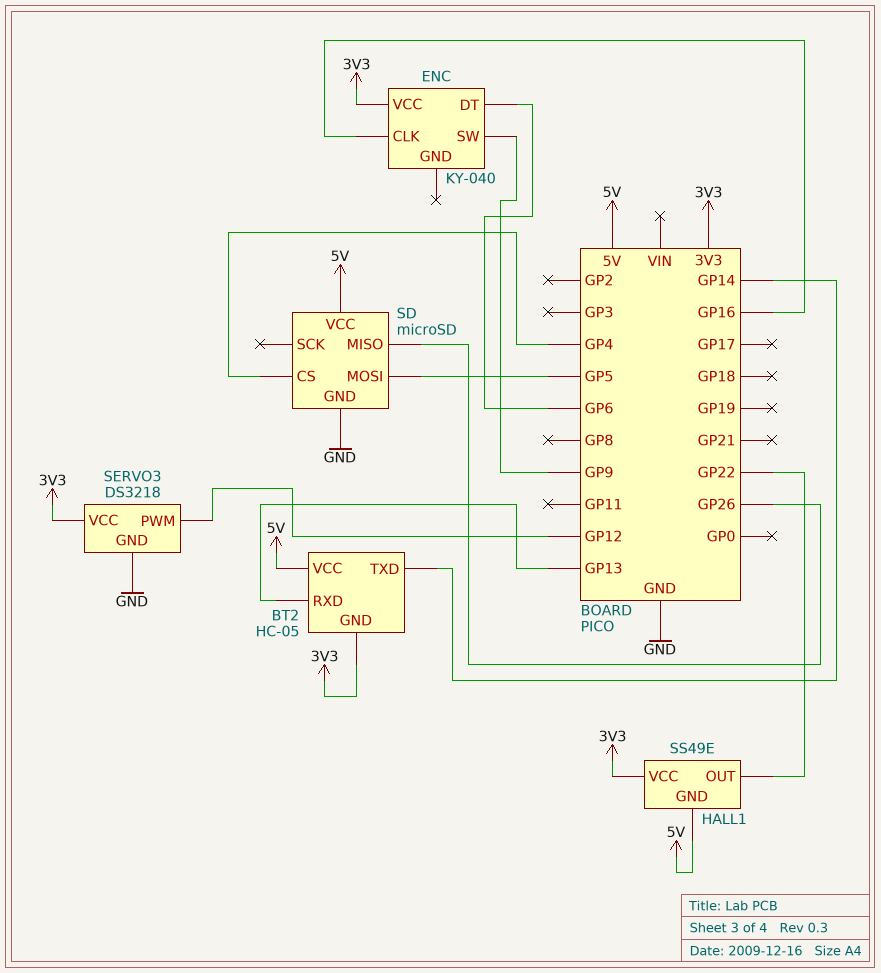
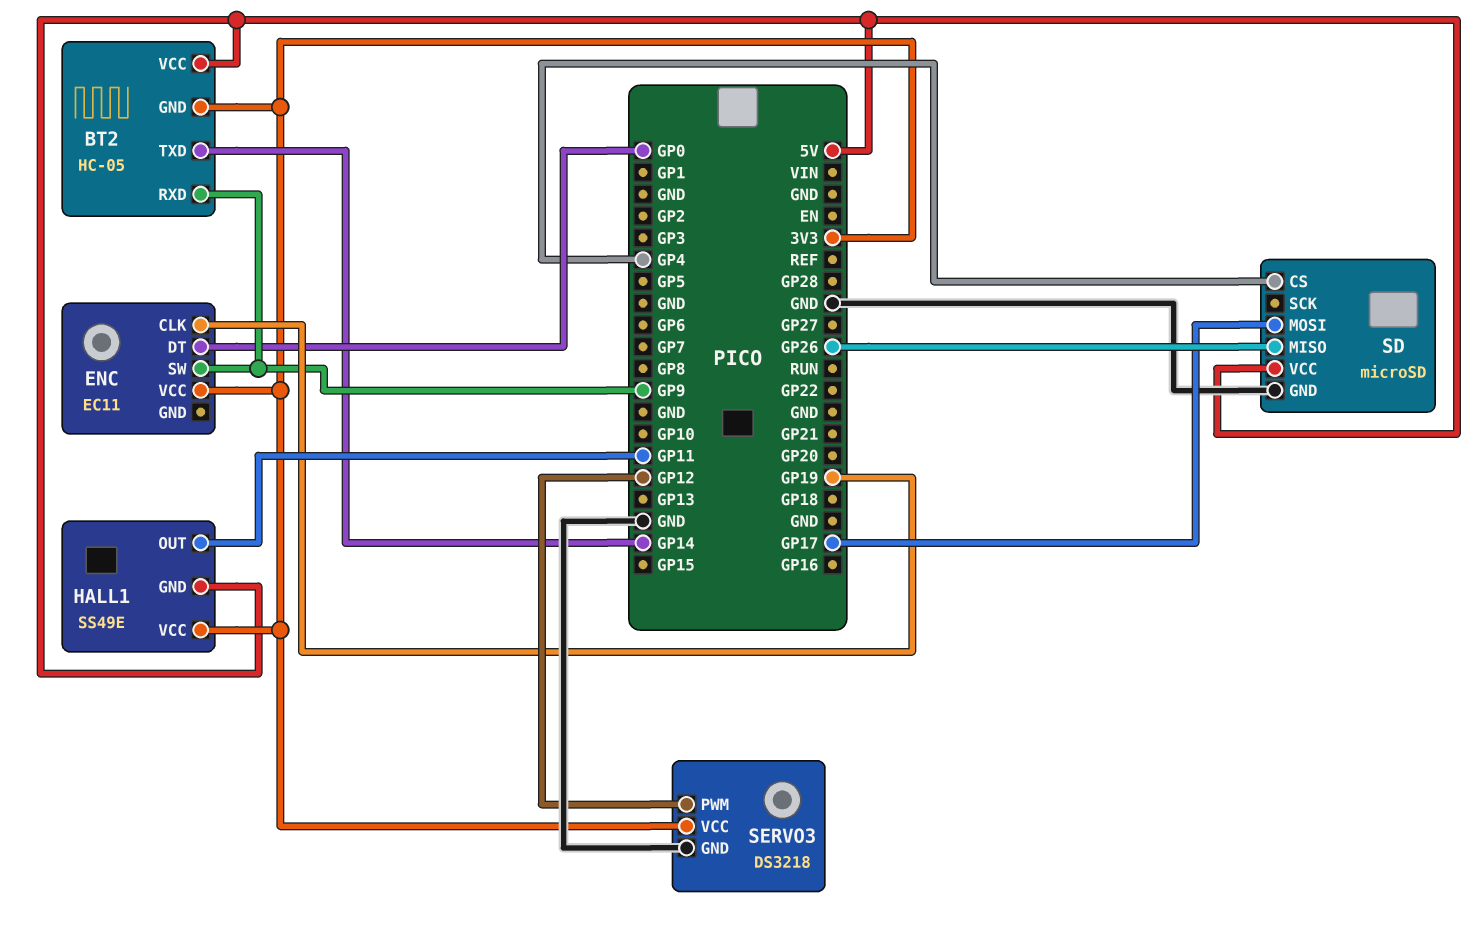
BT2 pin RXD: GP13 -> GP9
ENC: KY-040 -> EC11
ENC pin CLK: GP16 -> GP19
ENC pin DT: GP6 -> GP0
HALL1 pin OUT: GP22 -> GP11
SD pin MOSI: GP5 -> GP17

